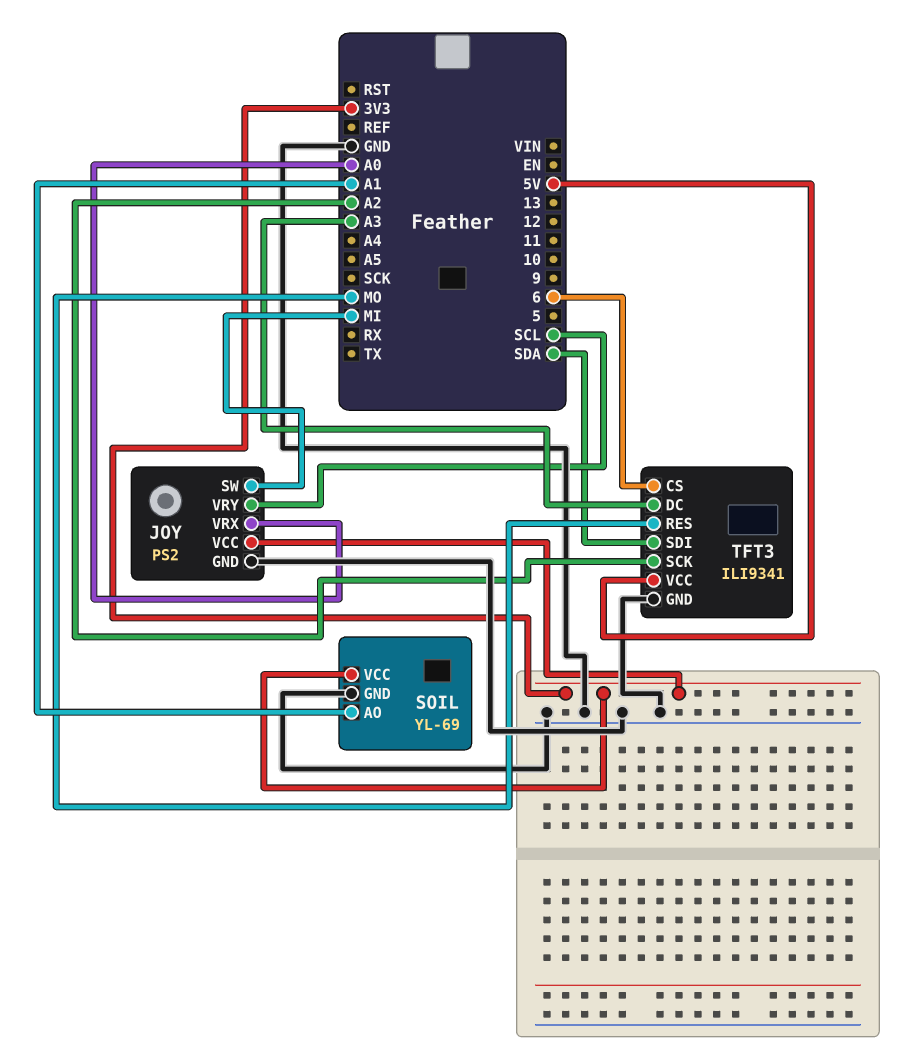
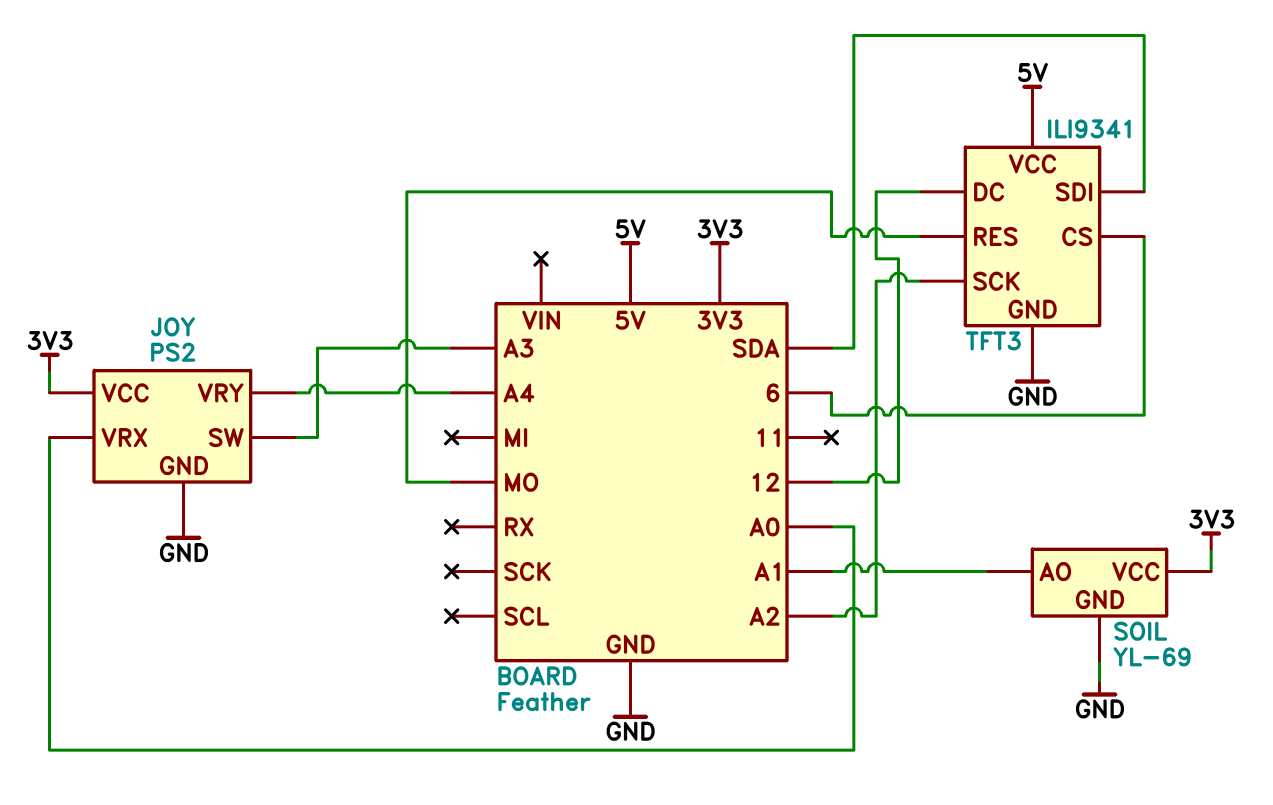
JOY pin SW: MI -> A3
JOY pin VRY: SCL -> A4
TFT3 pin DC: A3 -> 12

